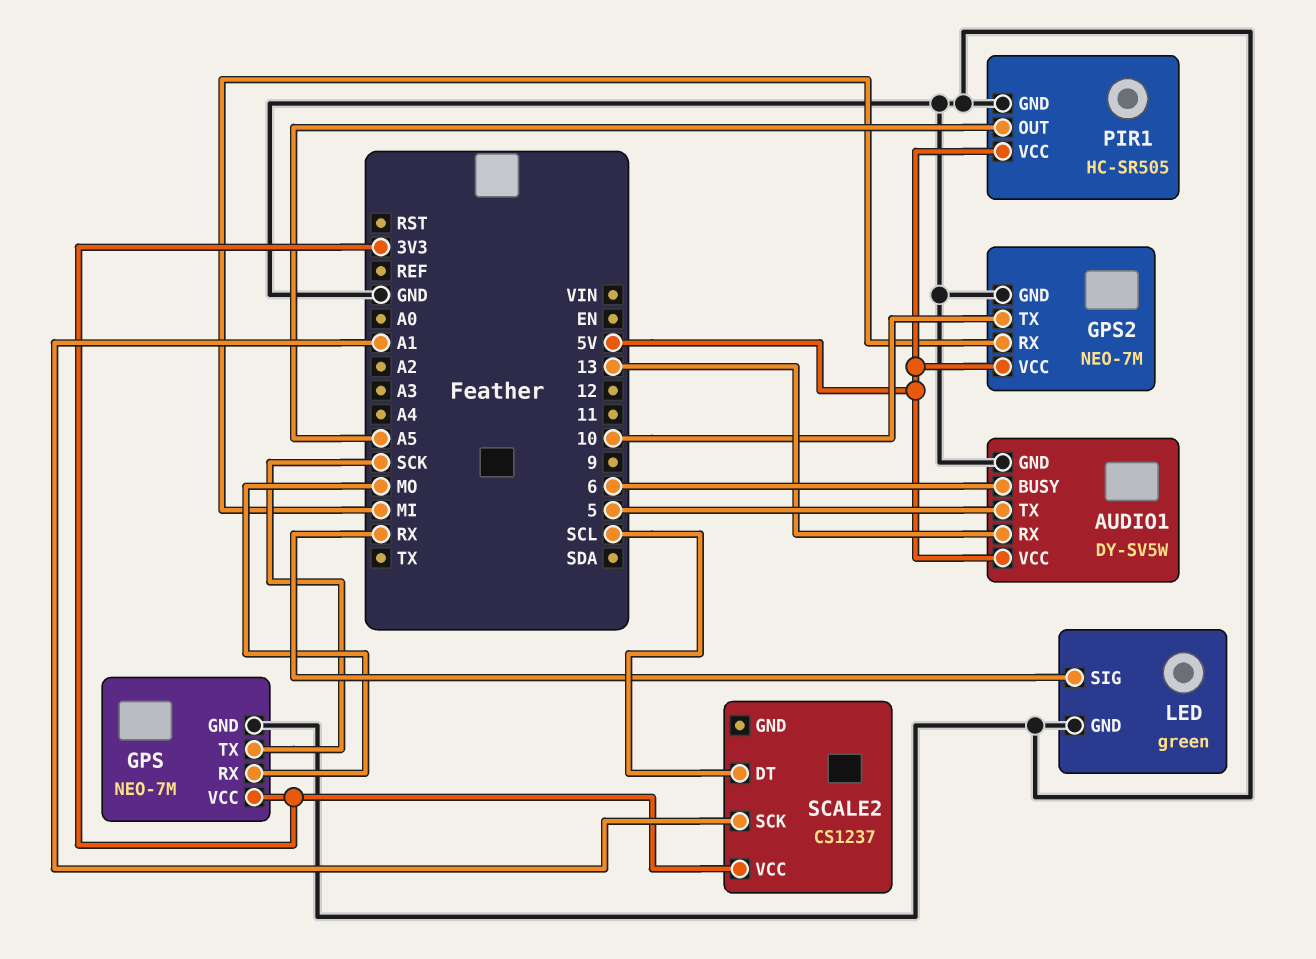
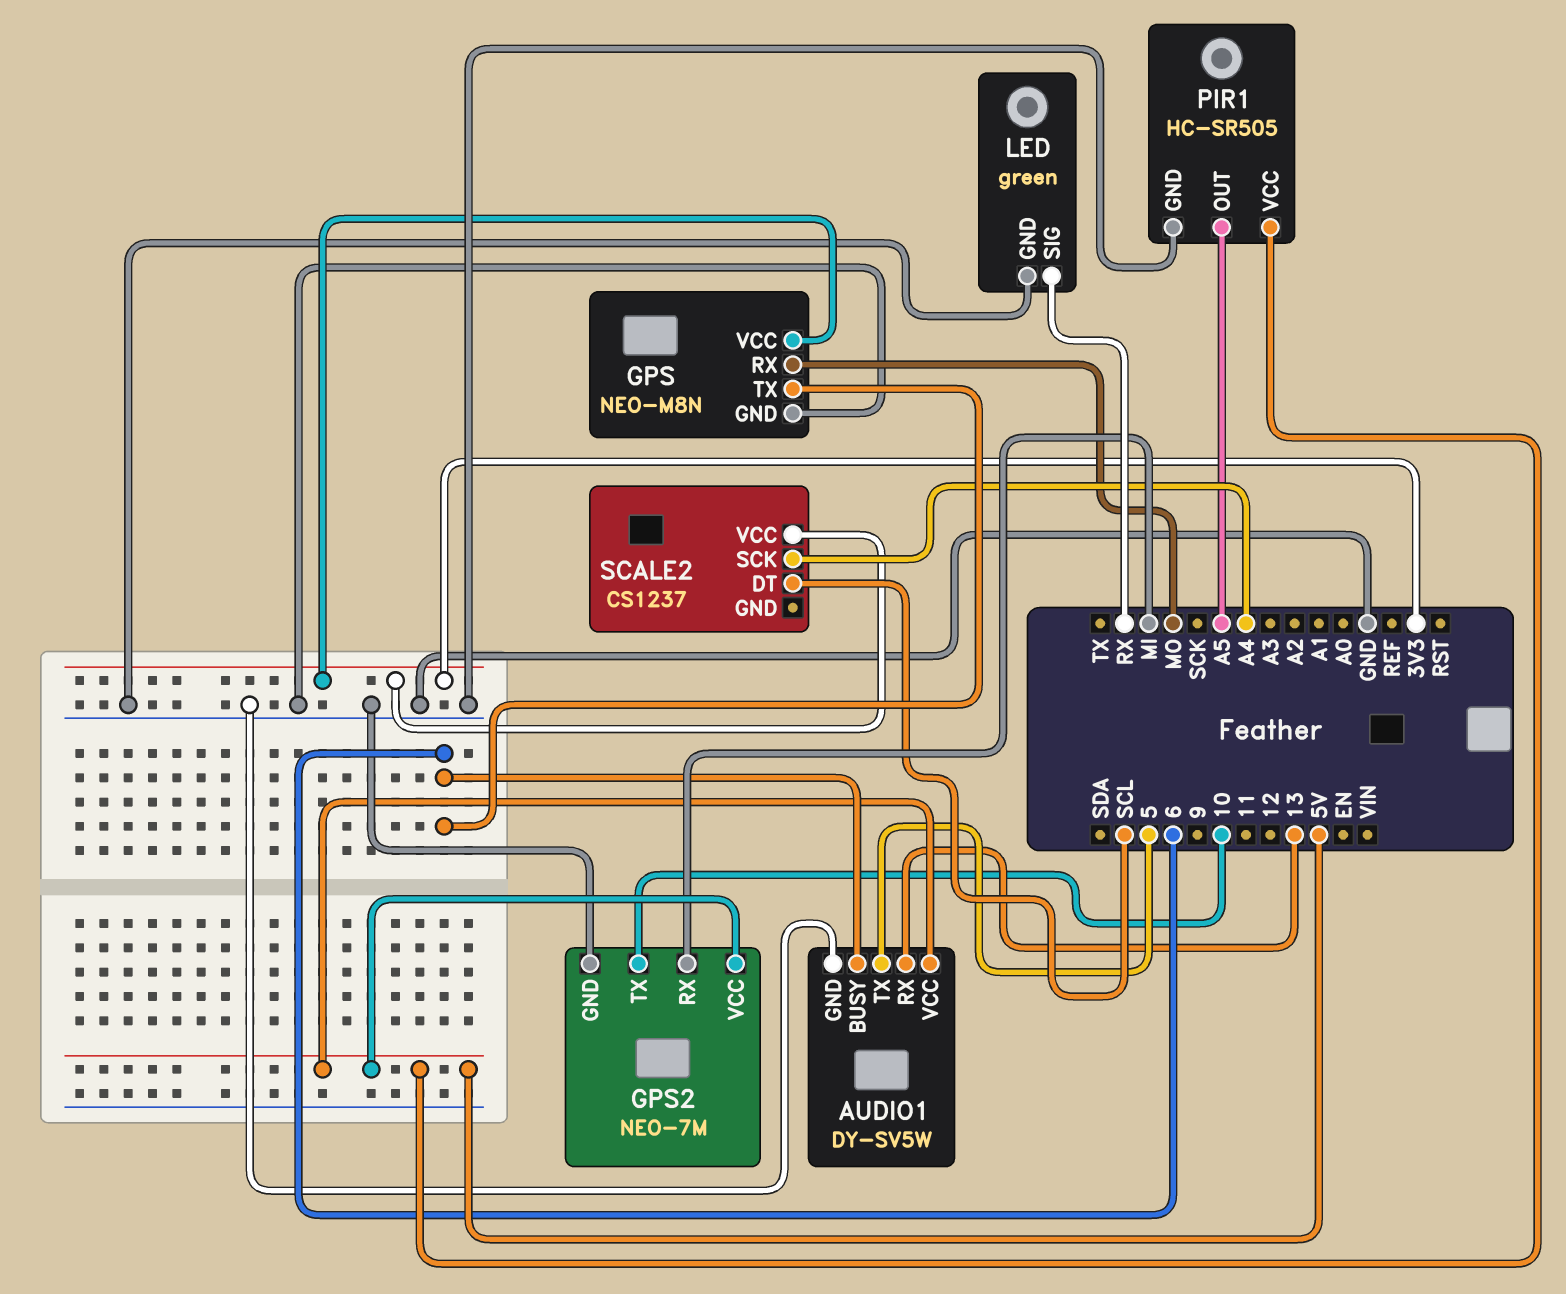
GPS: NEO-7M -> NEO-M8N
GPS pin TX: SCK -> 6
SCALE2 pin SCK: A1 -> A4

